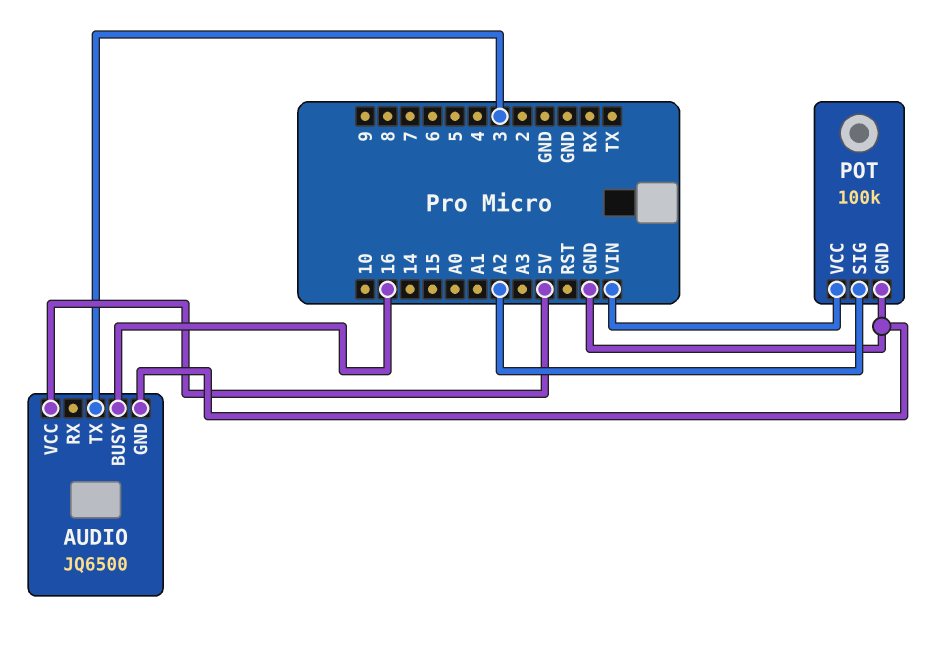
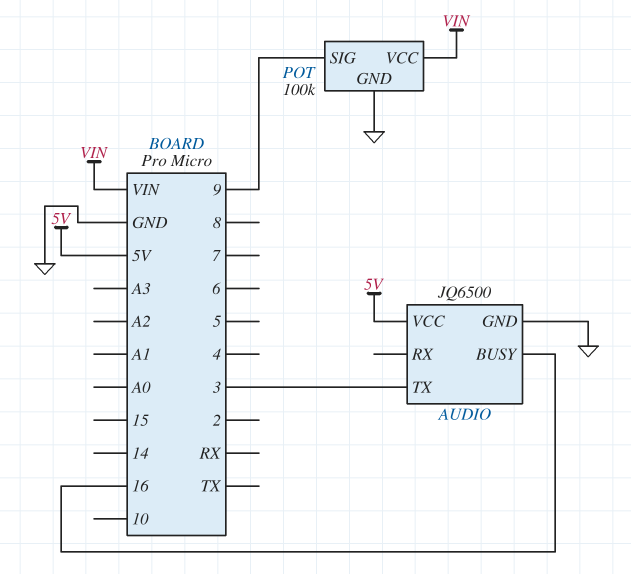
POT pin SIG: A2 -> 9

